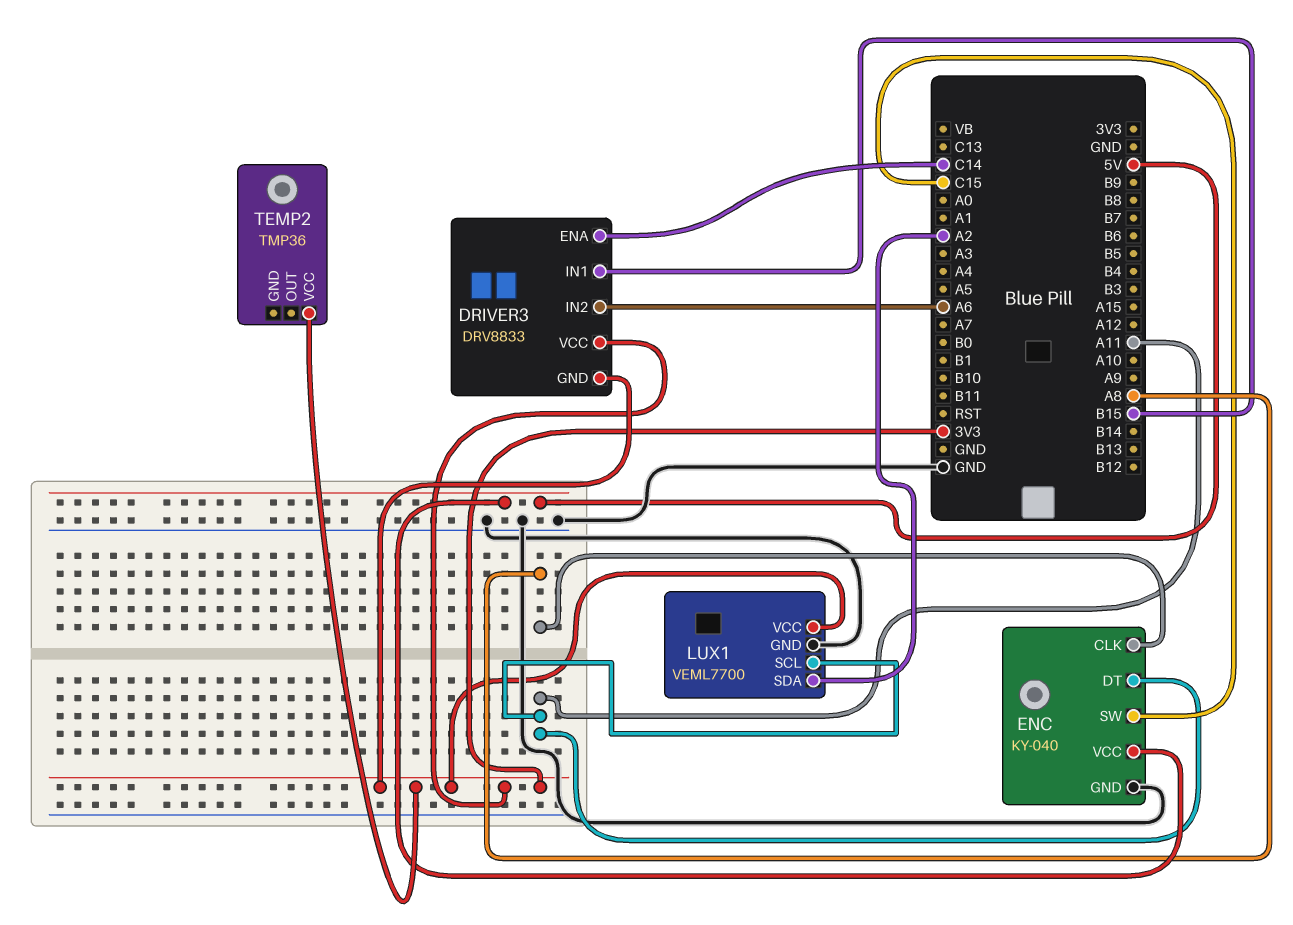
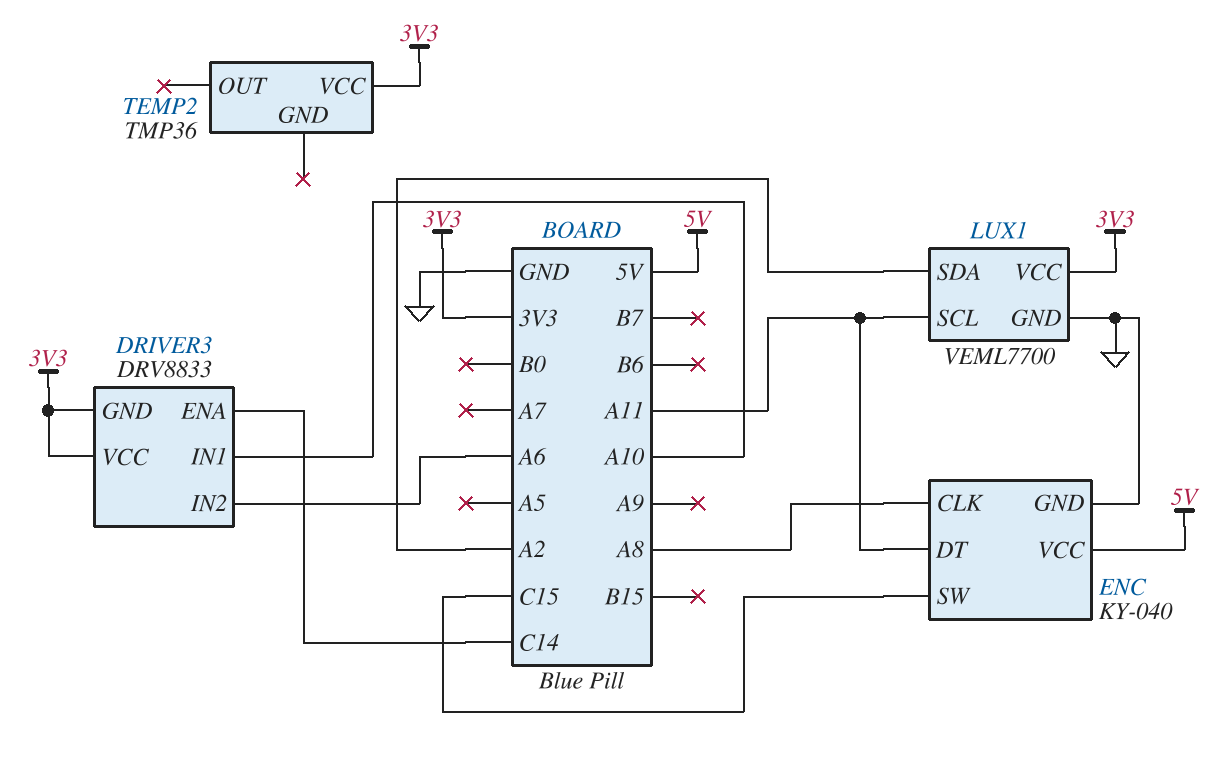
DRIVER3 pin IN1: B15 -> A10

